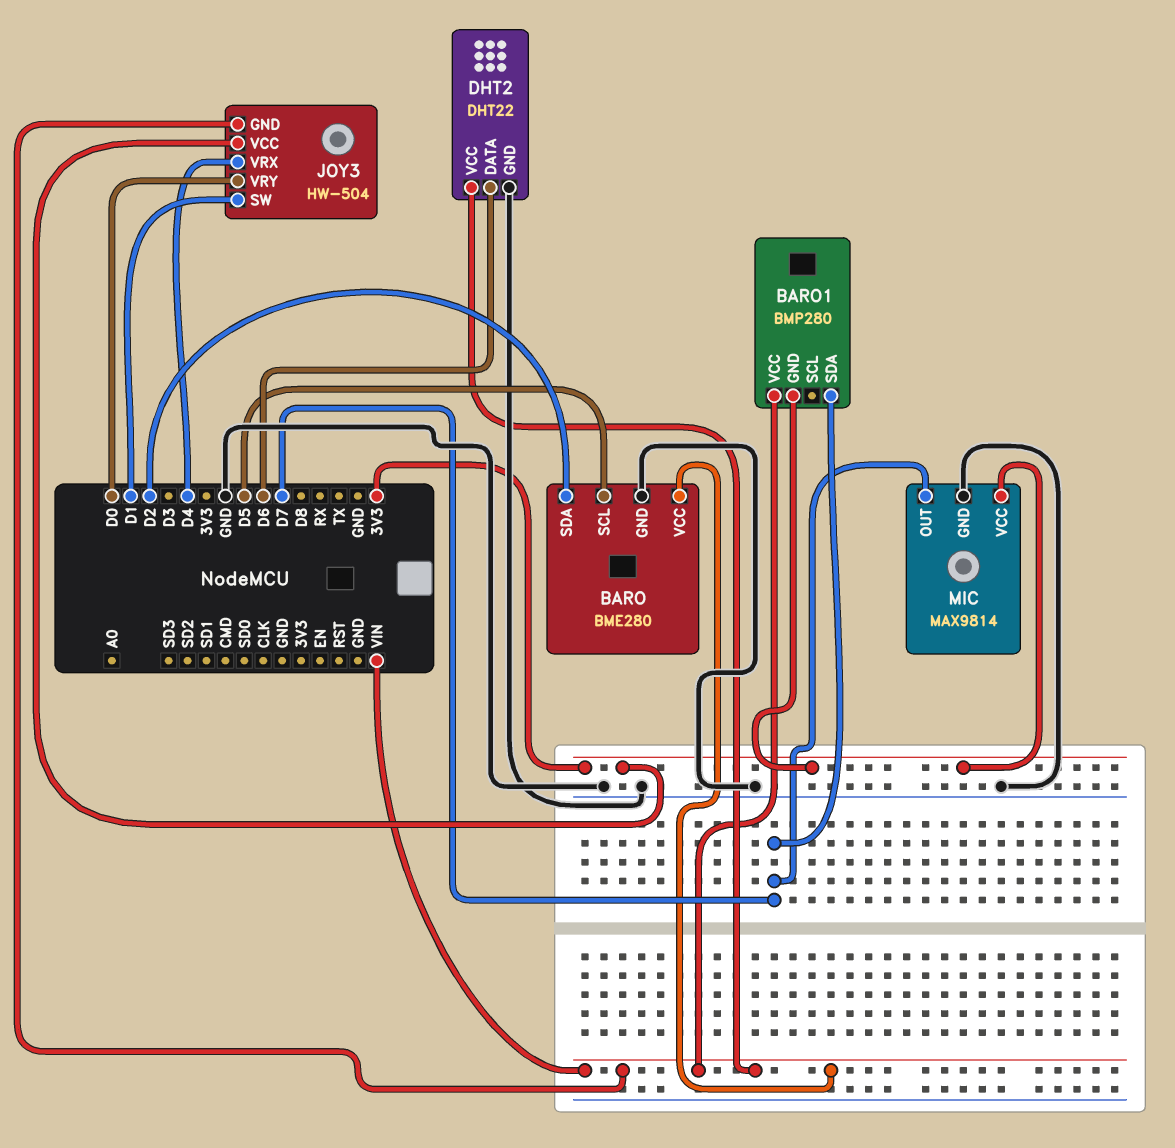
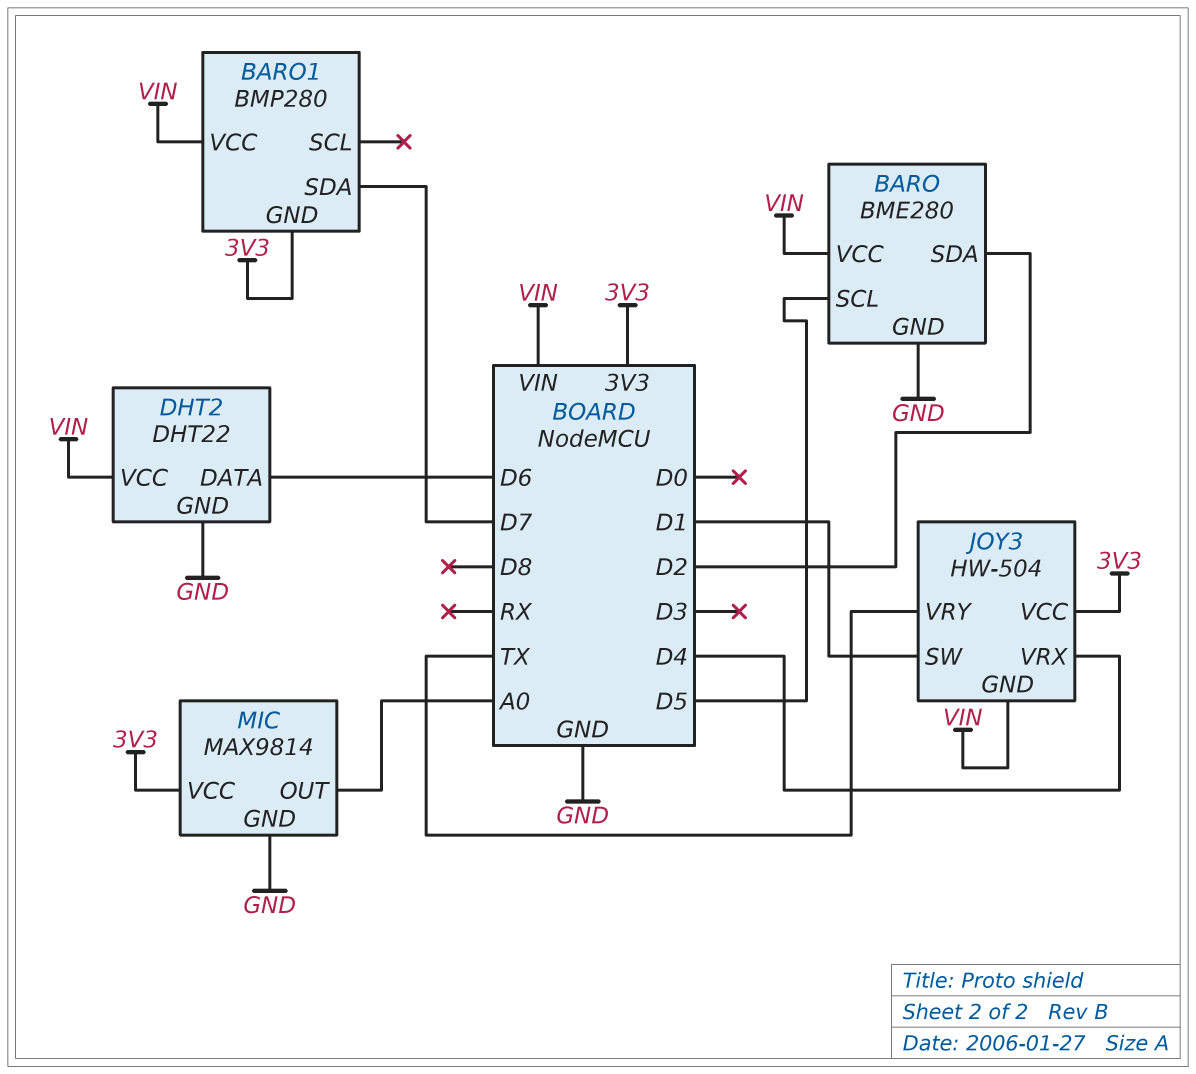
JOY3 pin VRY: D0 -> TX
MIC pin OUT: D7 -> A0

